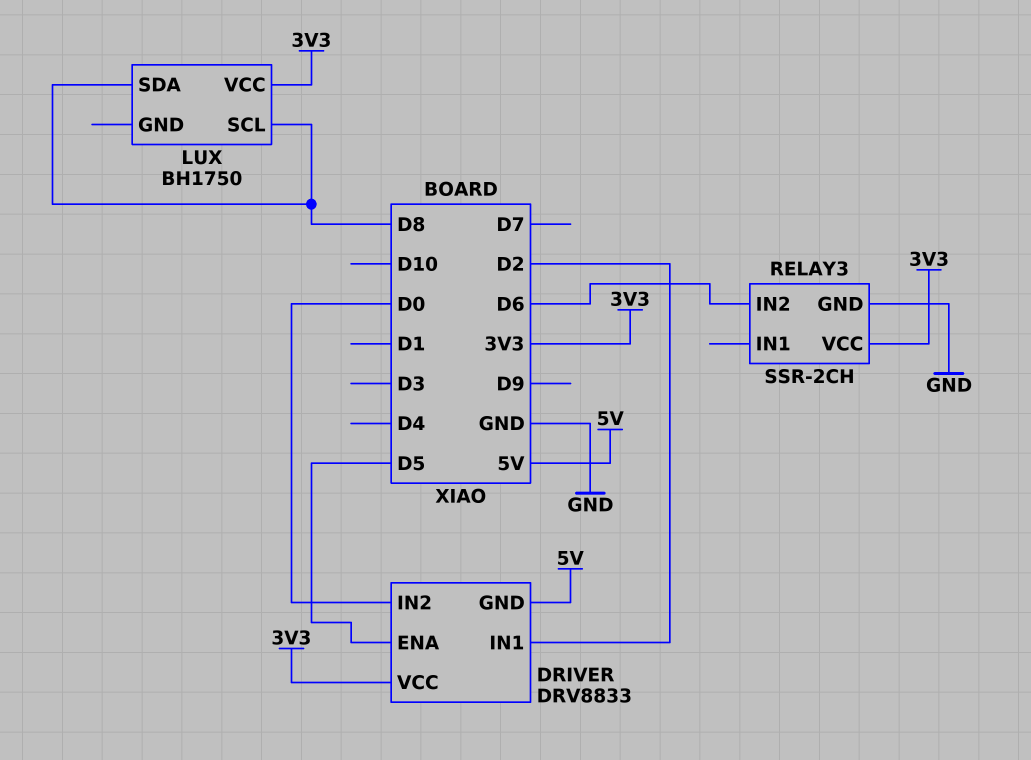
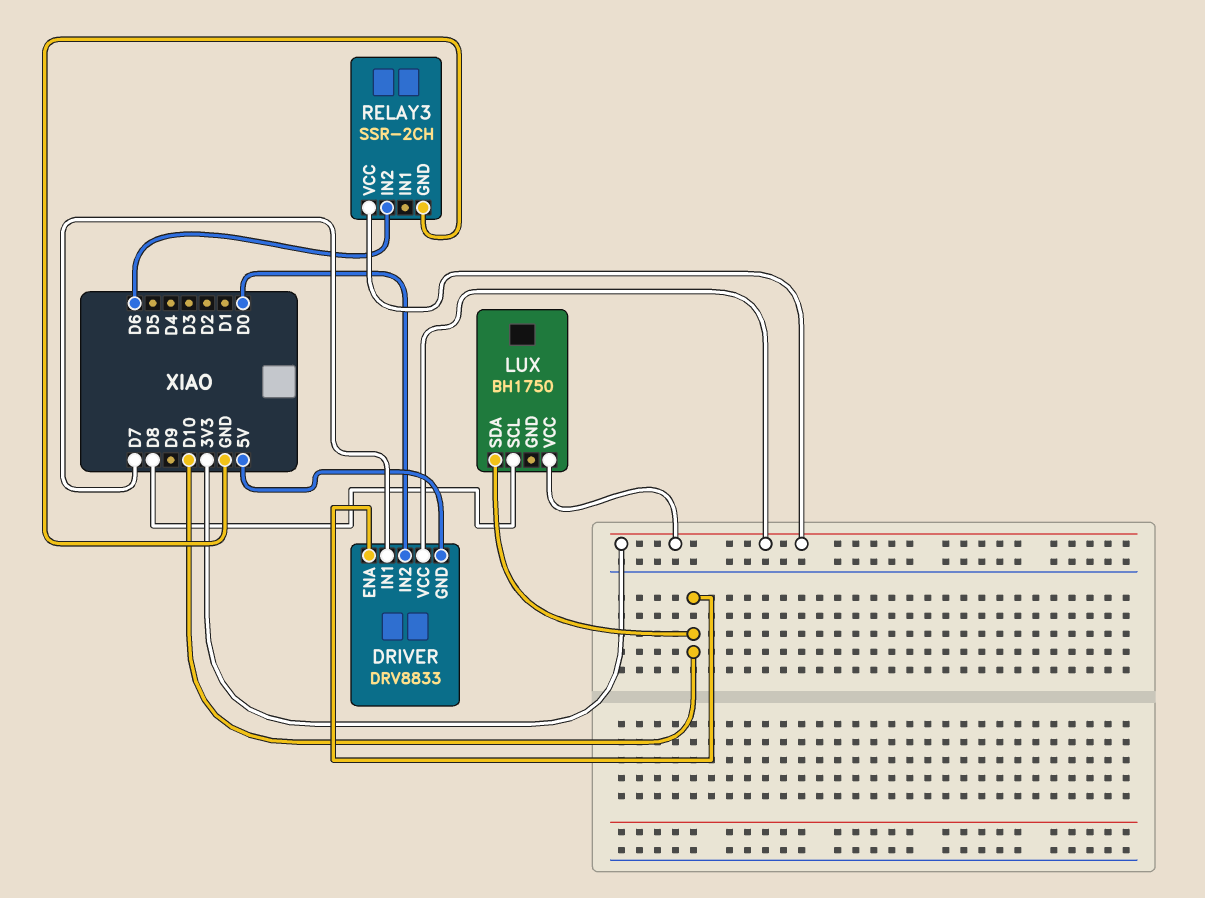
DRIVER pin ENA: D5 -> D10
DRIVER pin IN1: D2 -> D7
LUX pin SDA: D8 -> D10

